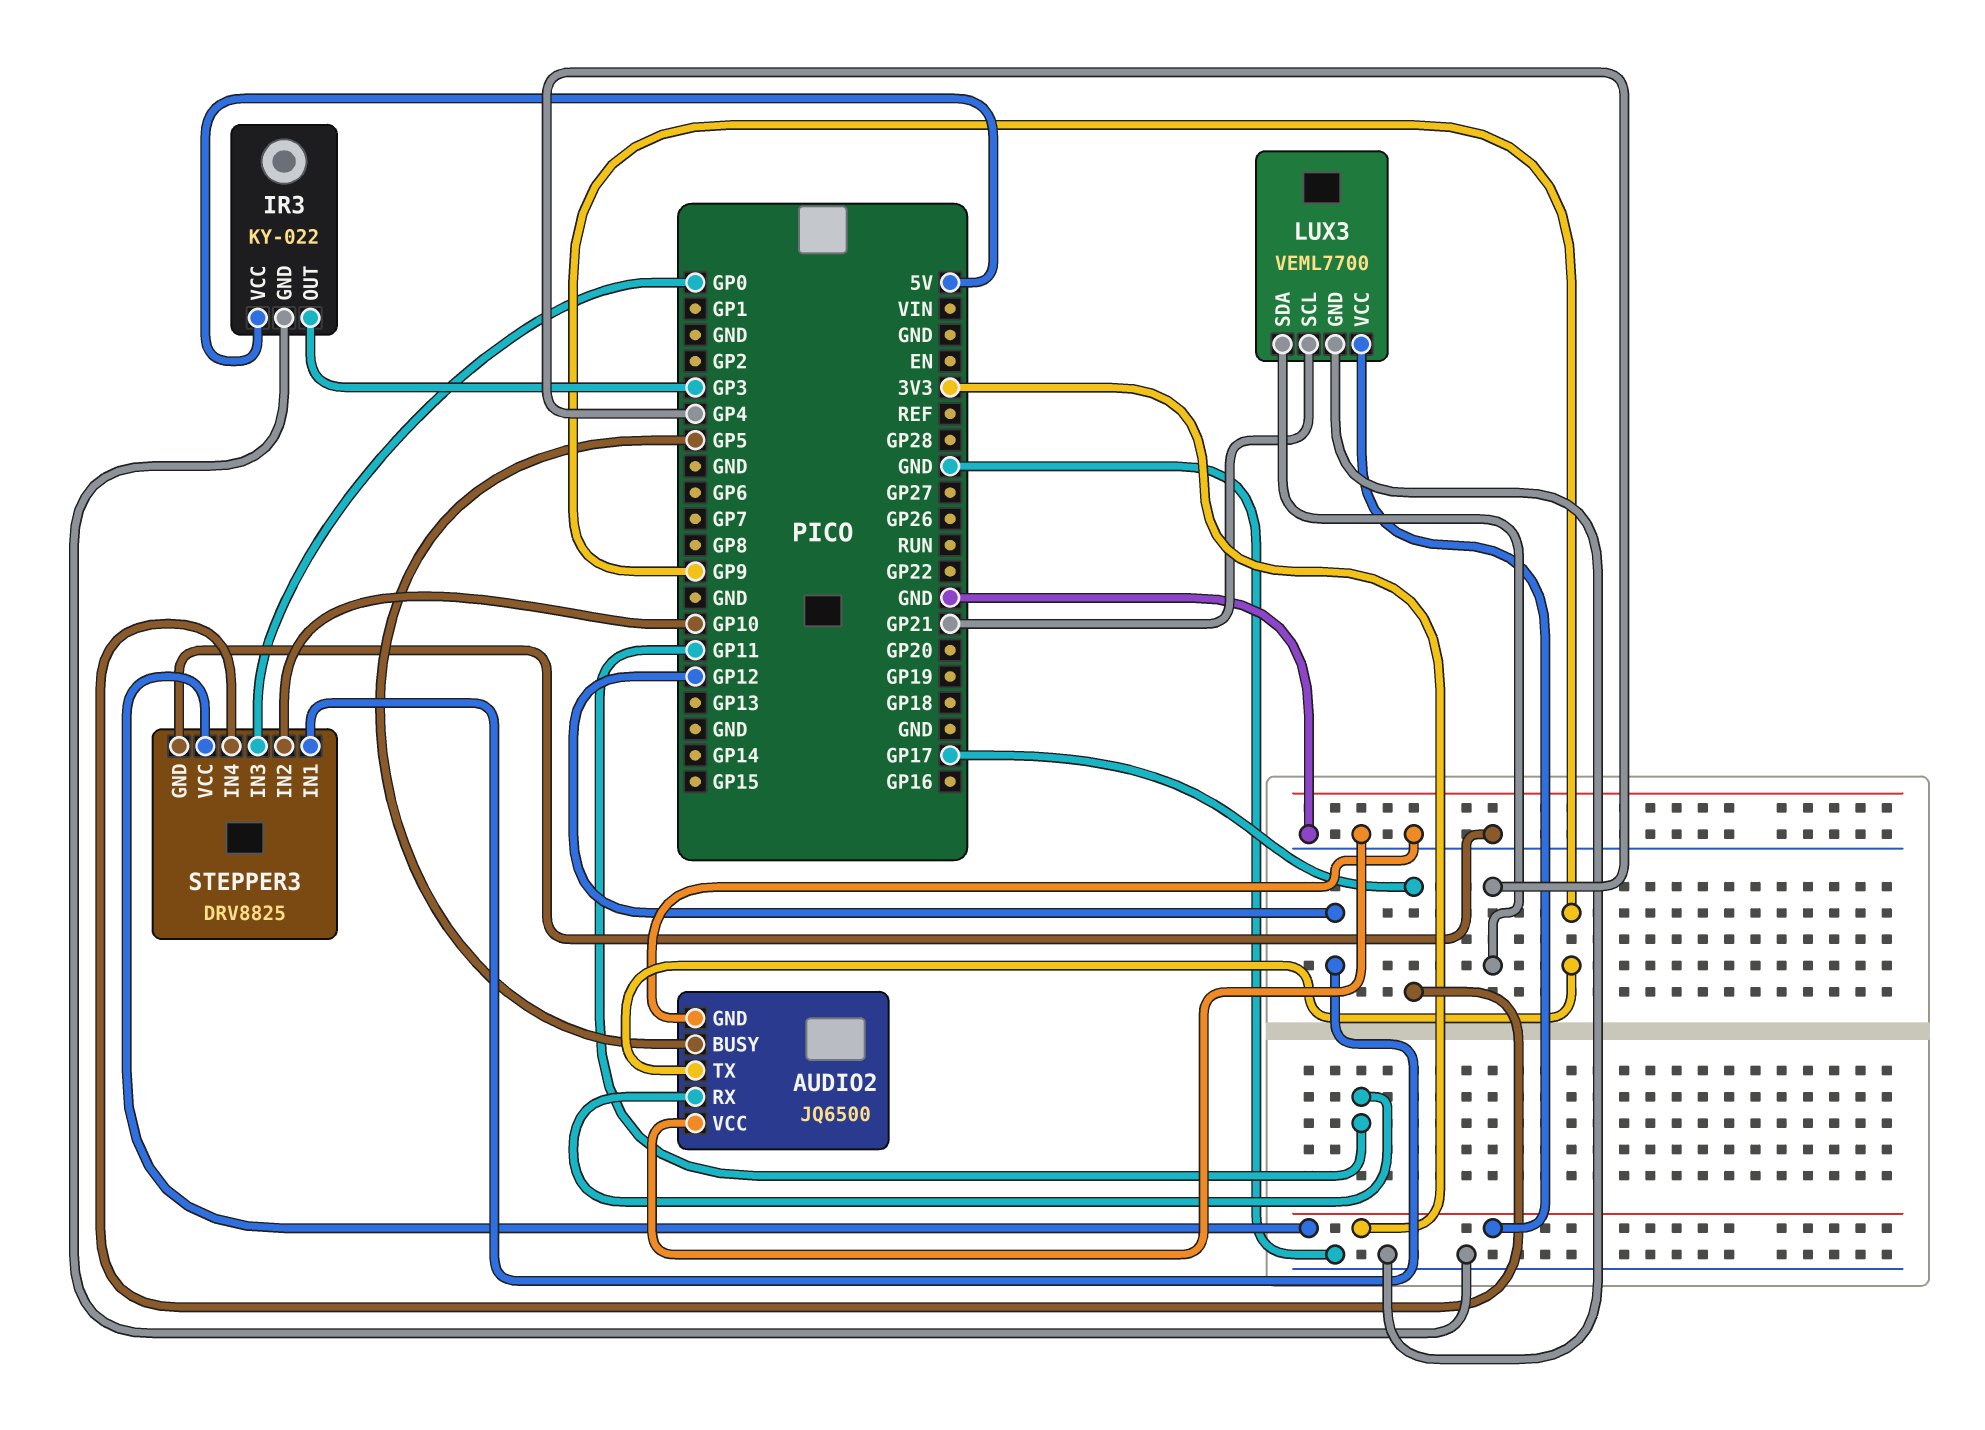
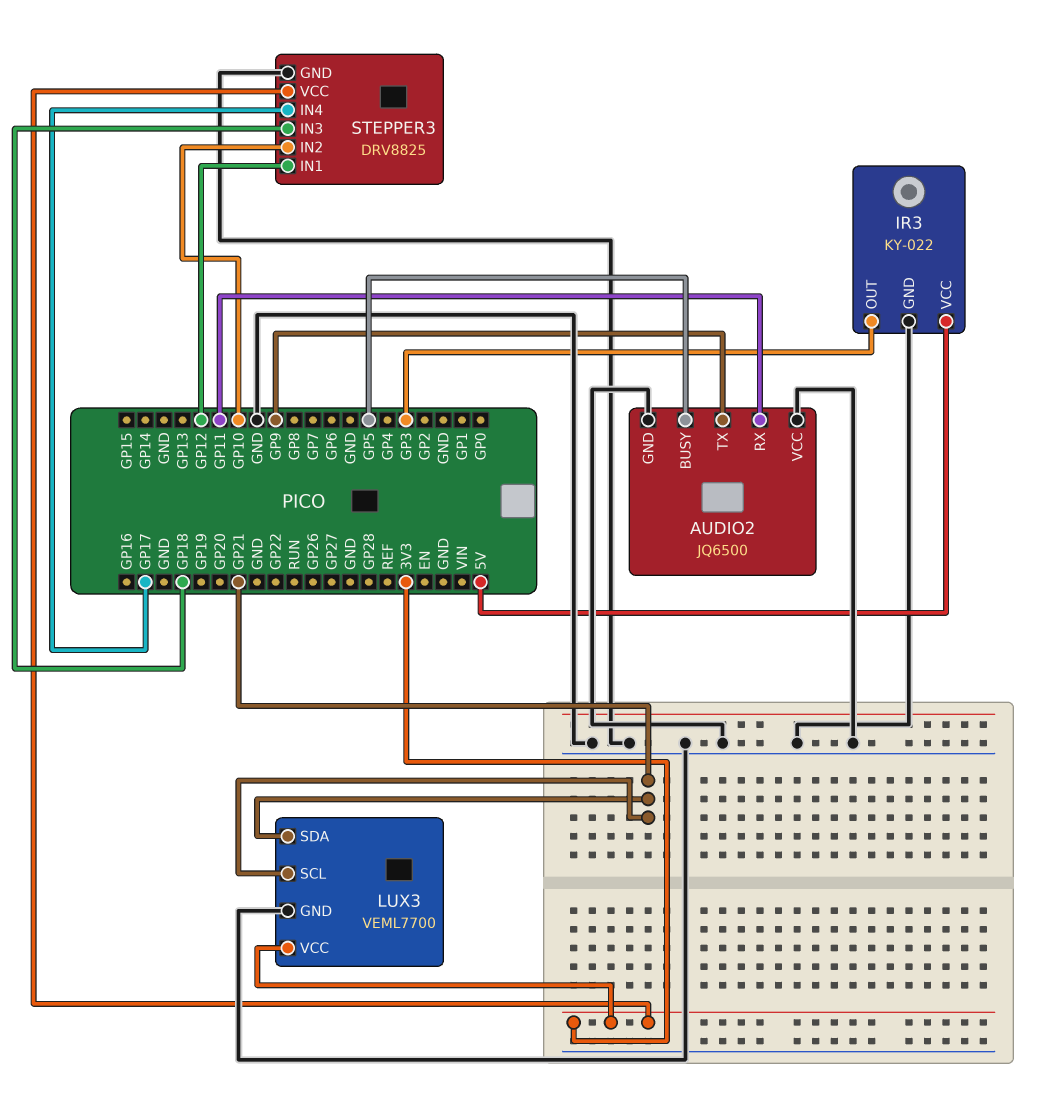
LUX3 pin SDA: GP4 -> GP21
STEPPER3 pin IN3: GP0 -> GP18

